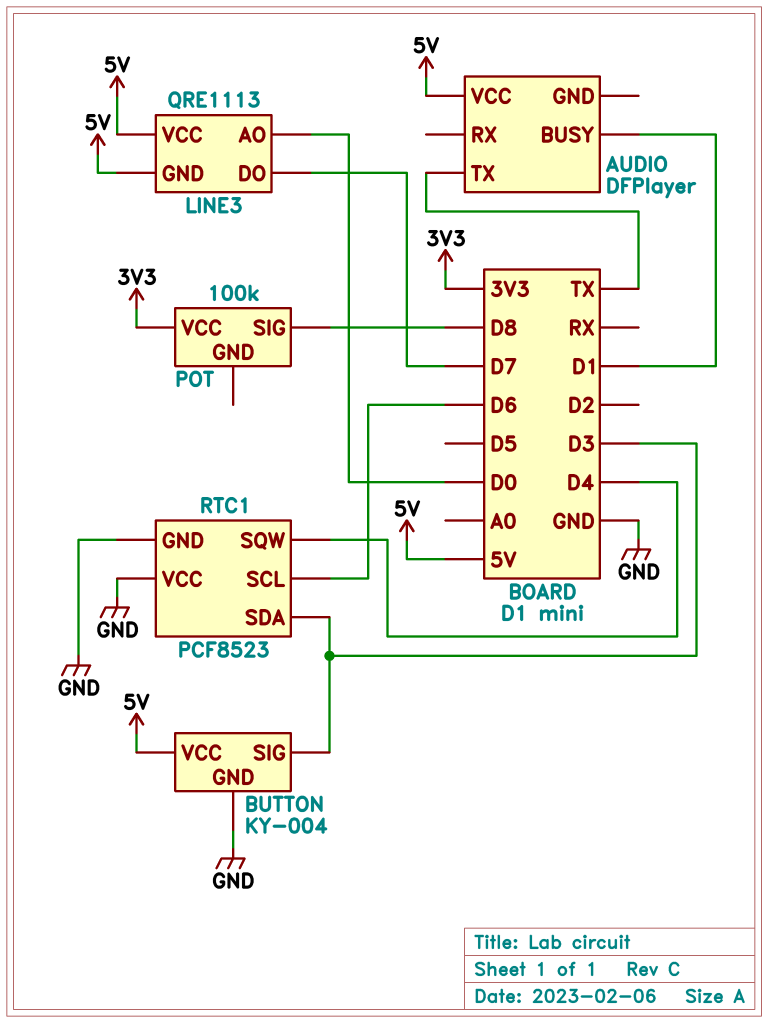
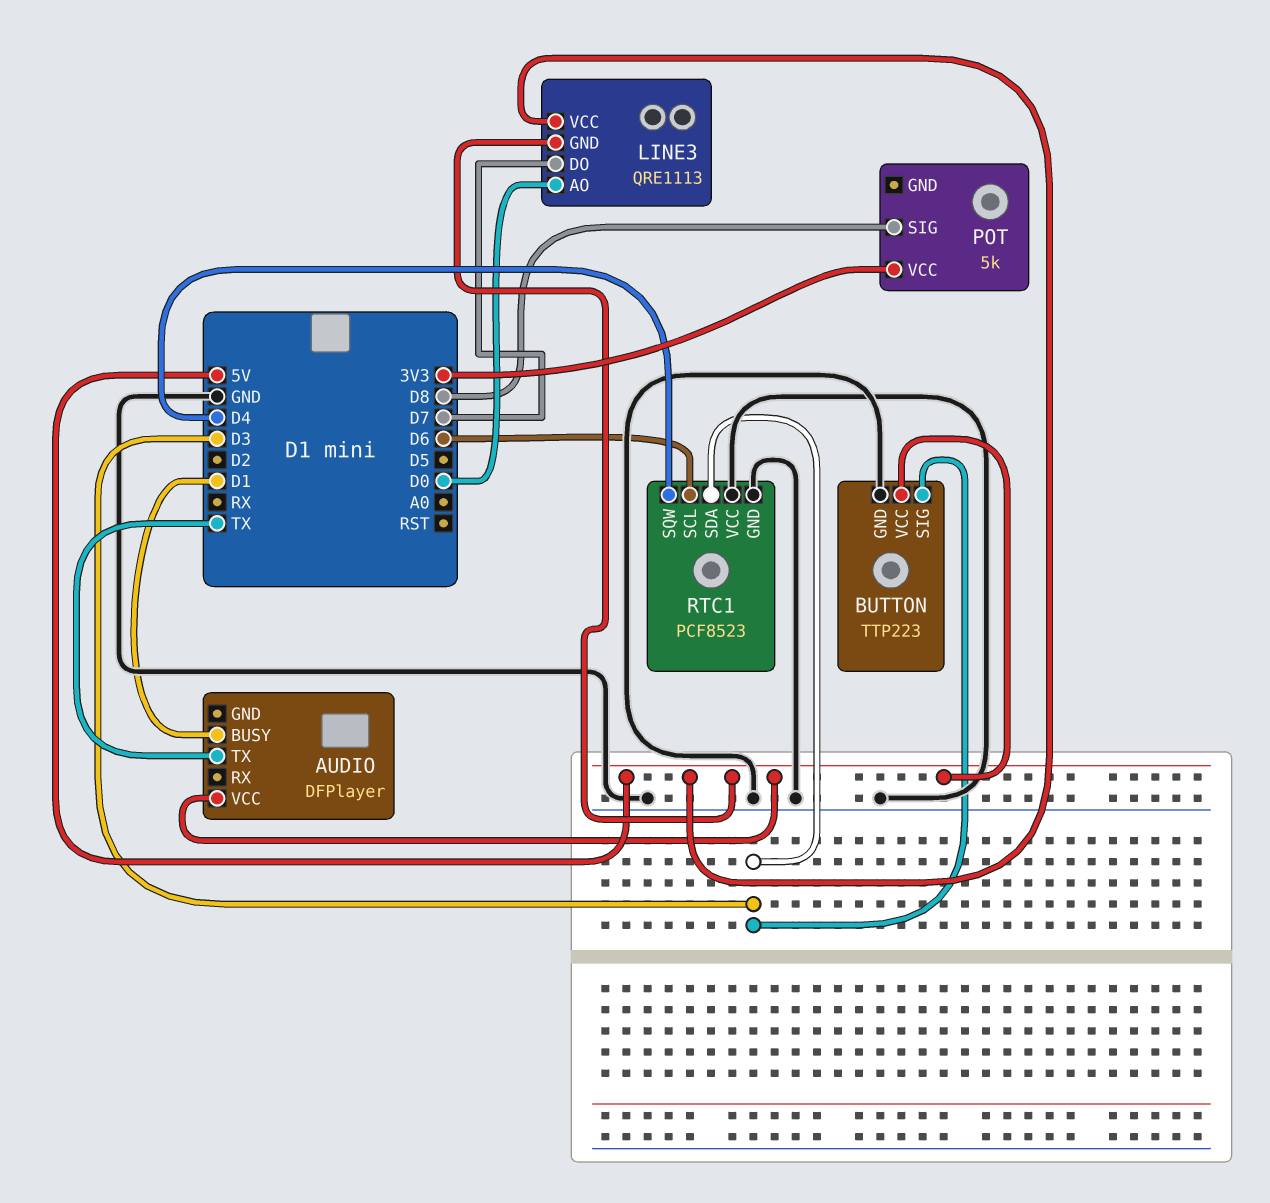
BUTTON: KY-004 -> TTP223
POT: 100k -> 5k

